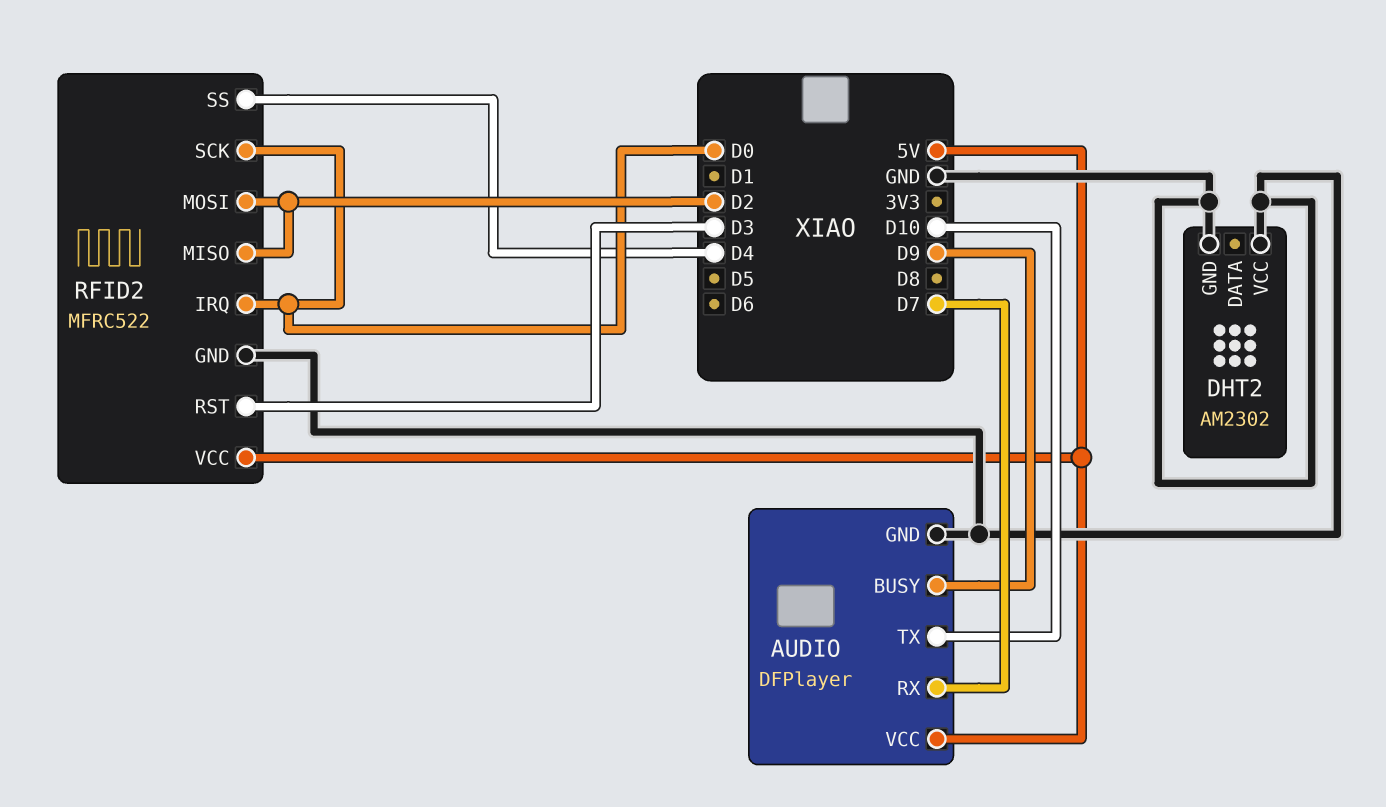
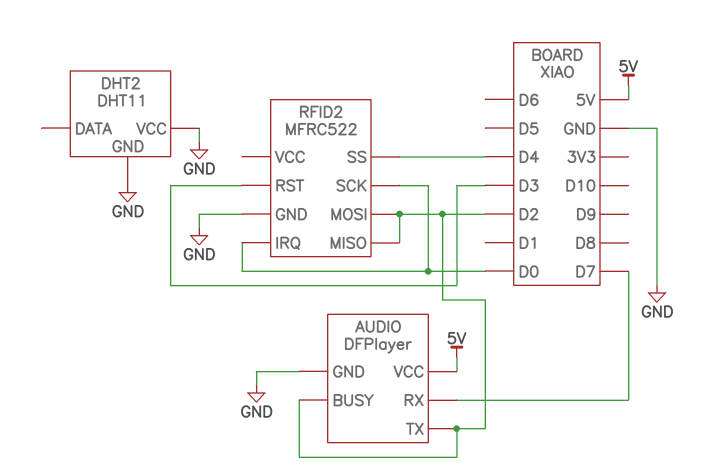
AUDIO pin BUSY: D9 -> D2
AUDIO pin TX: D10 -> D2
DHT2: AM2302 -> DHT11
RFID2 pin VCC: 5V -> none

